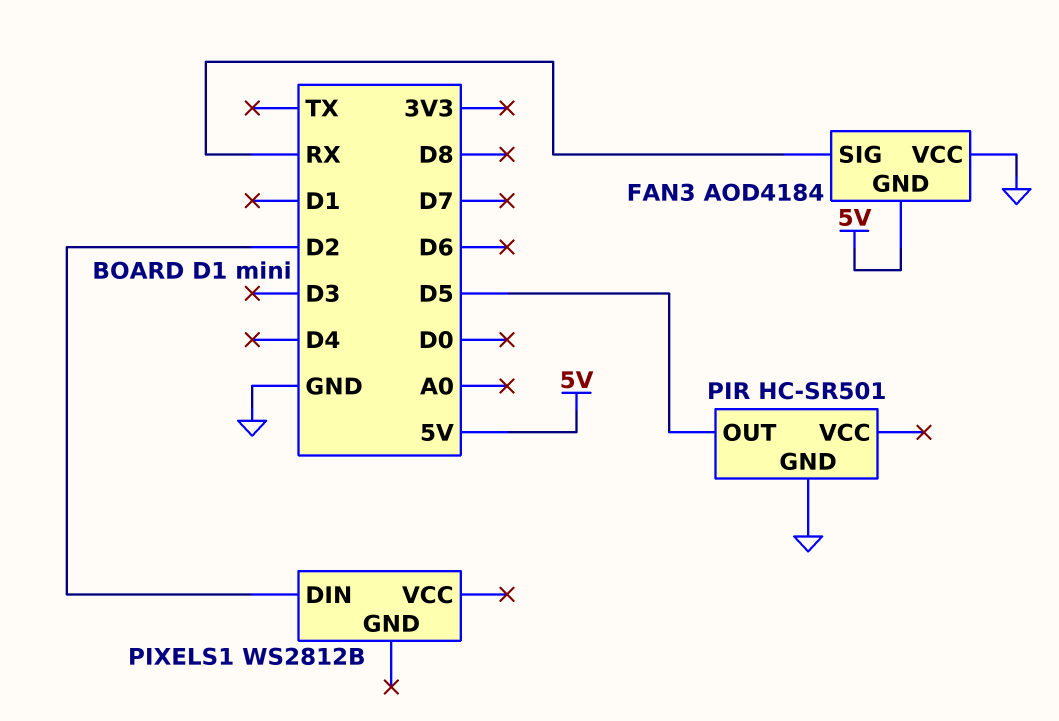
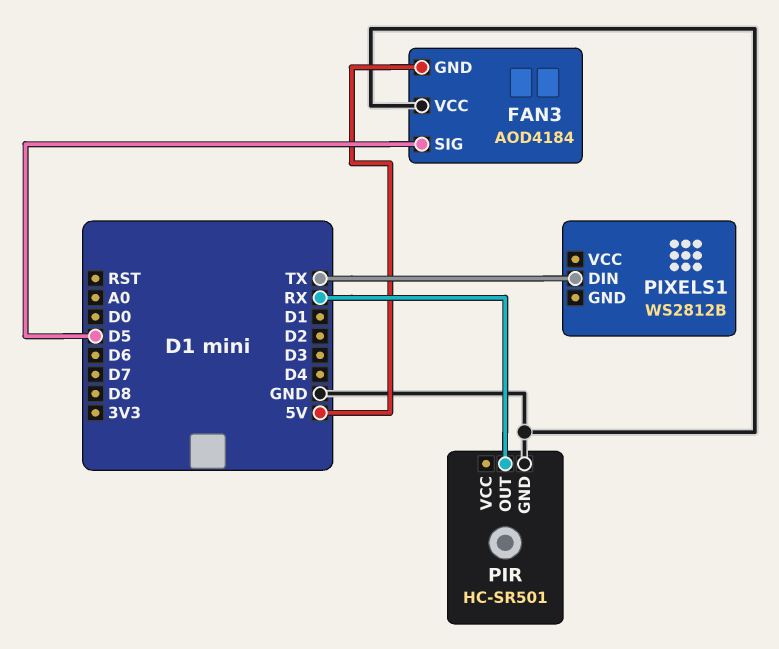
FAN3 pin SIG: RX -> D5
PIR pin OUT: D5 -> RX
PIXELS1 pin DIN: D2 -> TX

